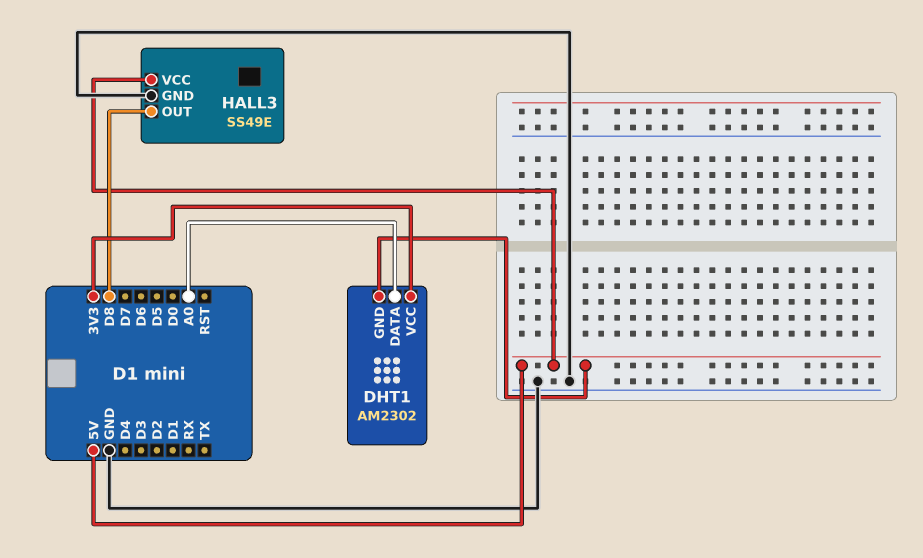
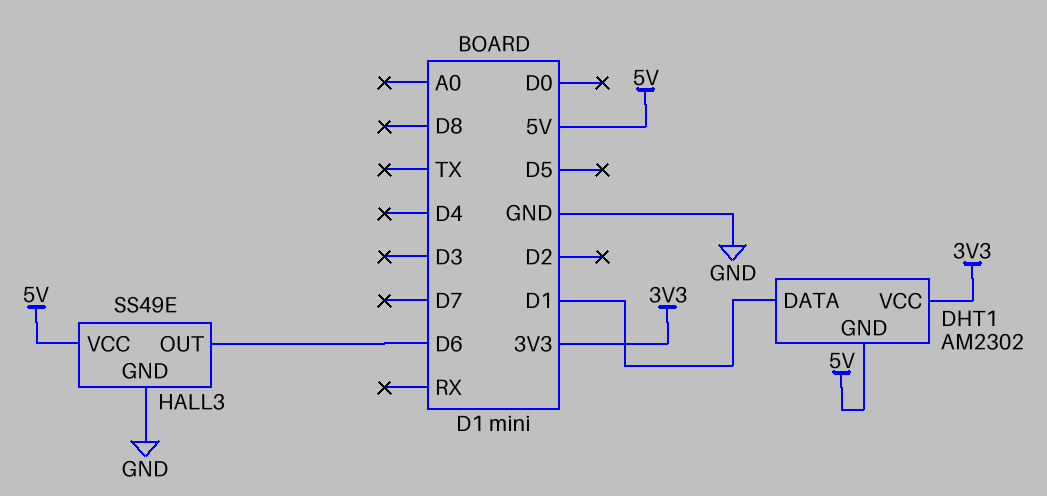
DHT1 pin DATA: A0 -> D1
HALL3 pin OUT: D8 -> D6

